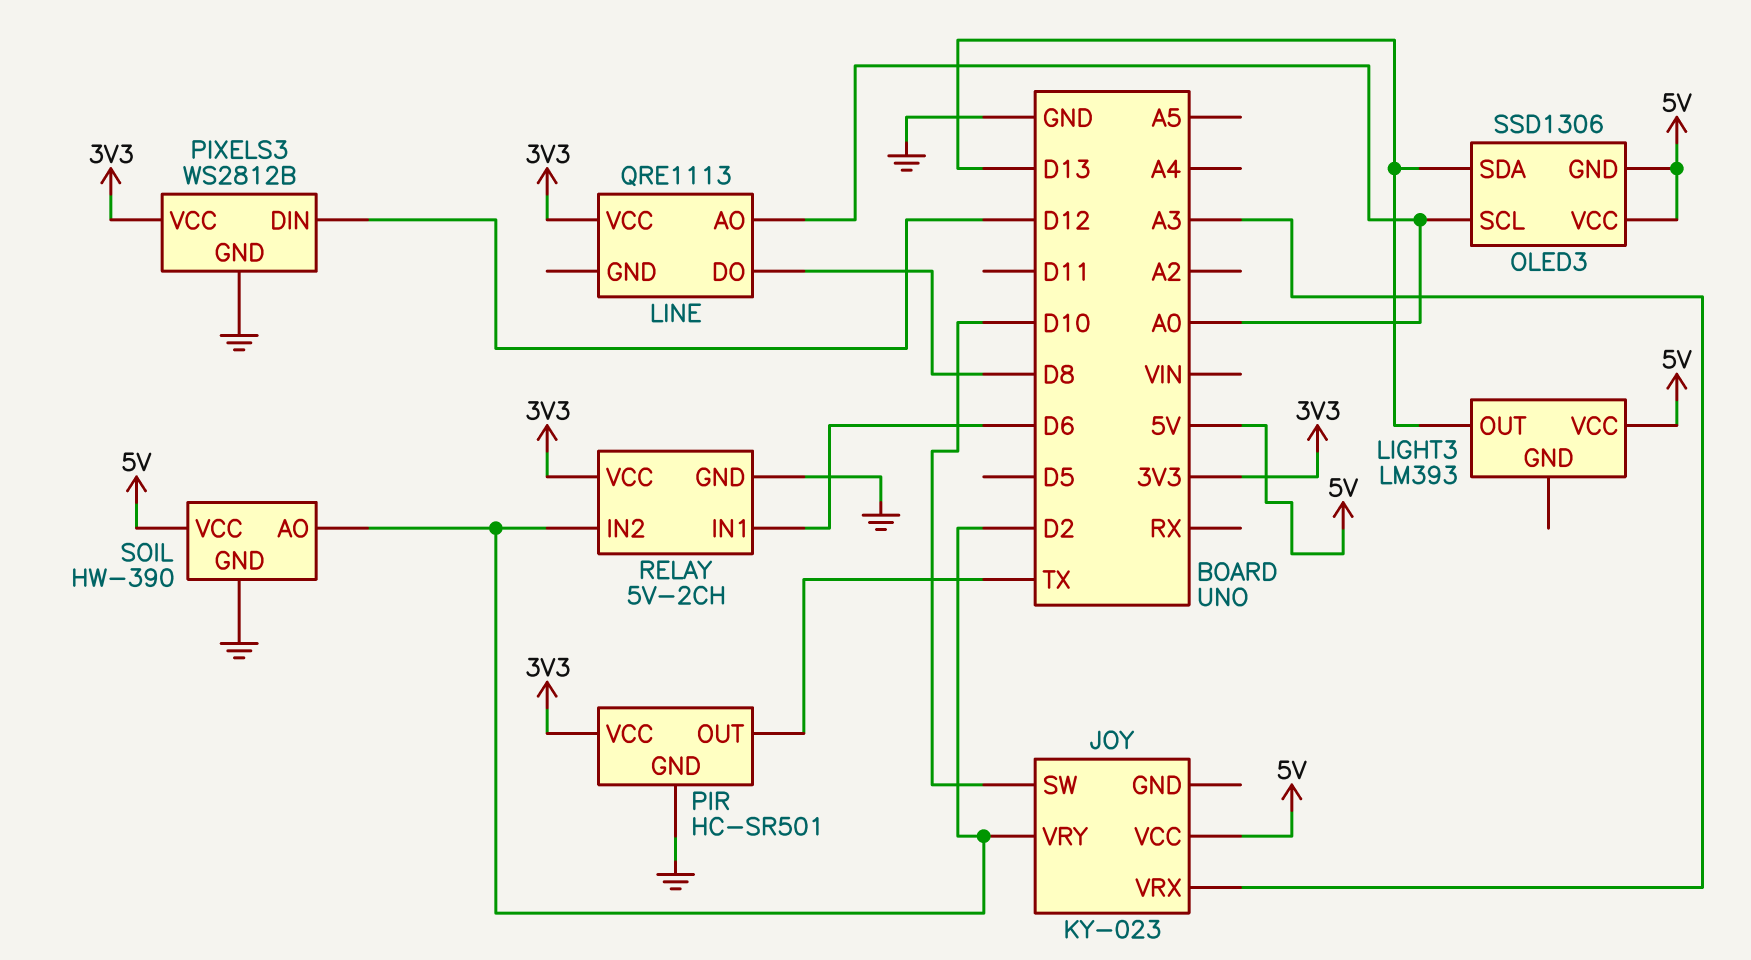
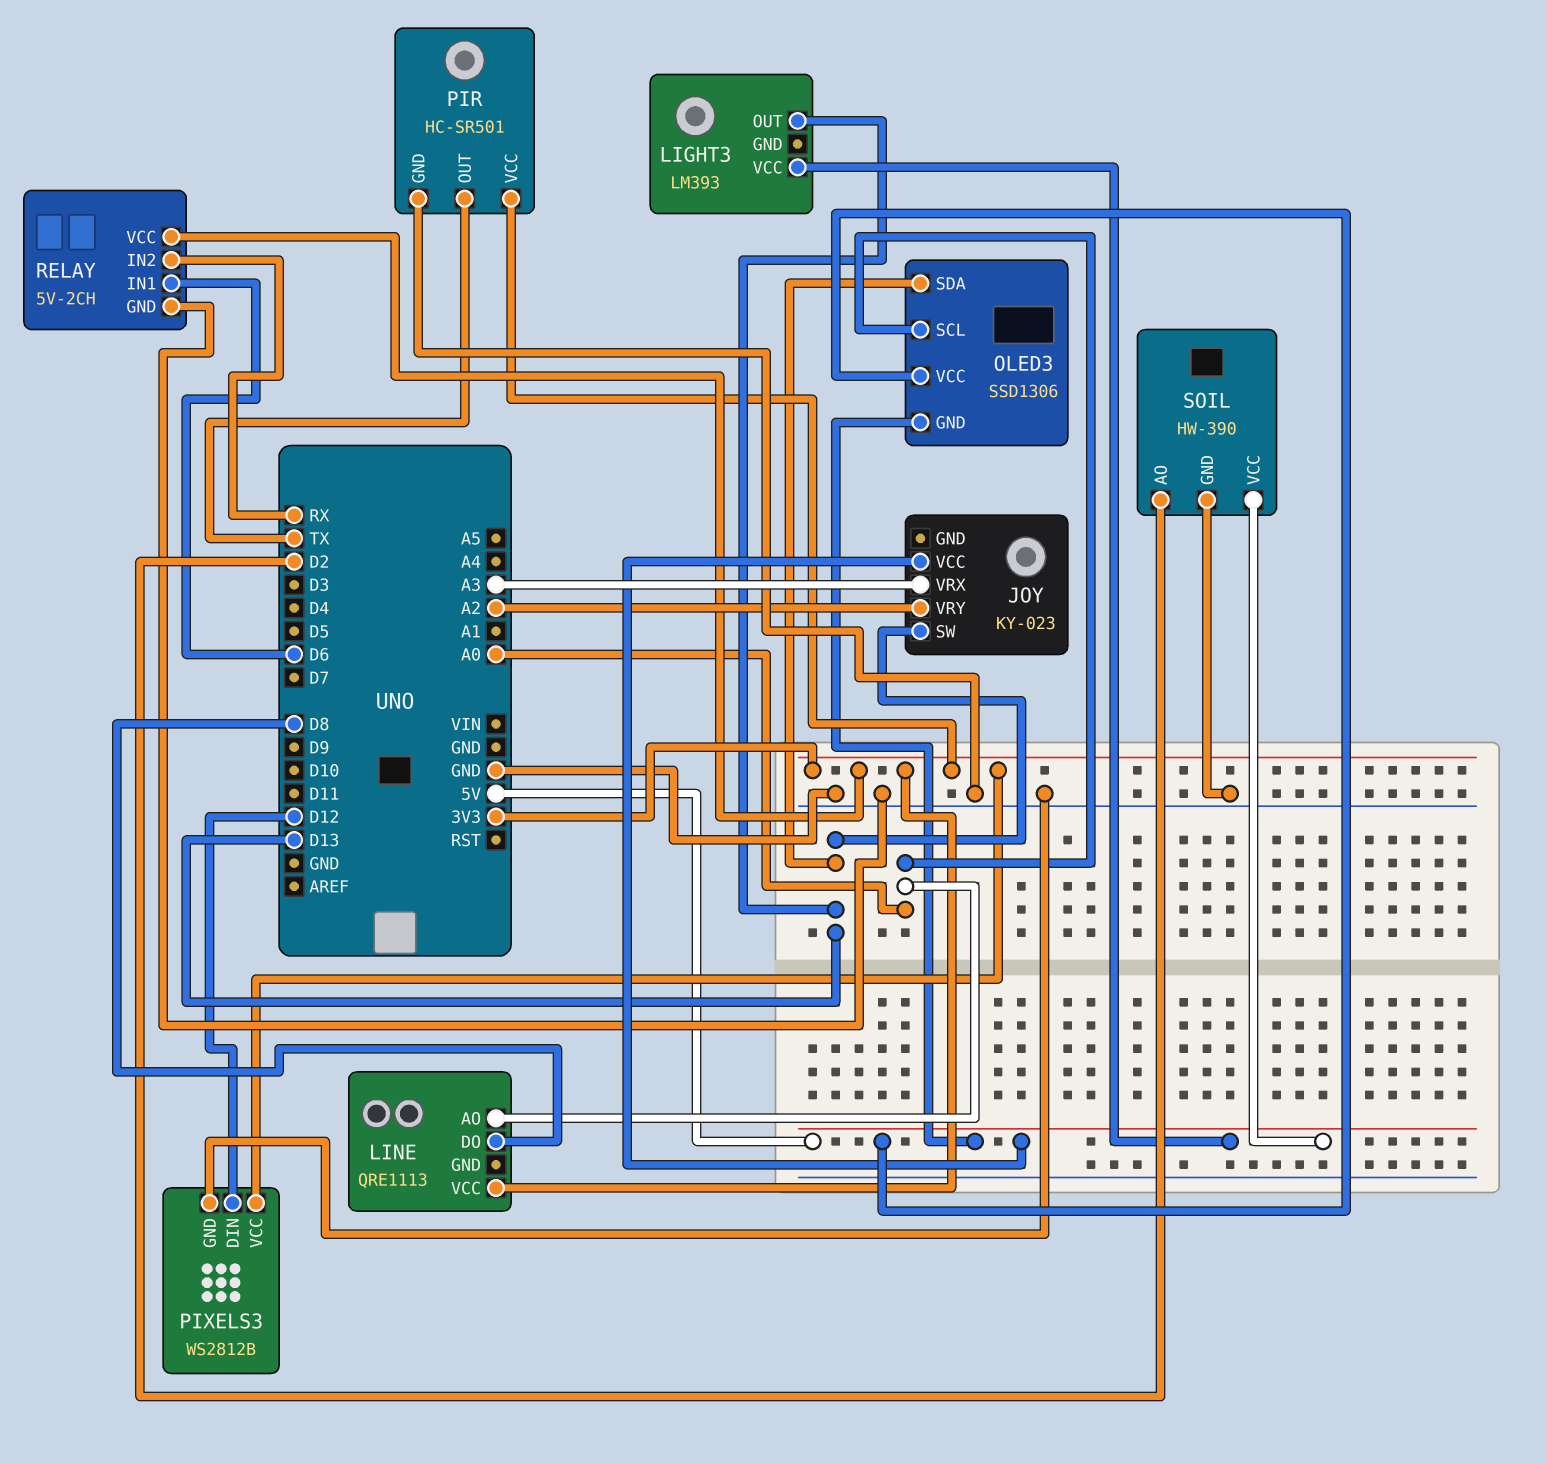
JOY pin SW: D10 -> D13
JOY pin VRY: D2 -> A2
RELAY pin IN2: D2 -> RX

